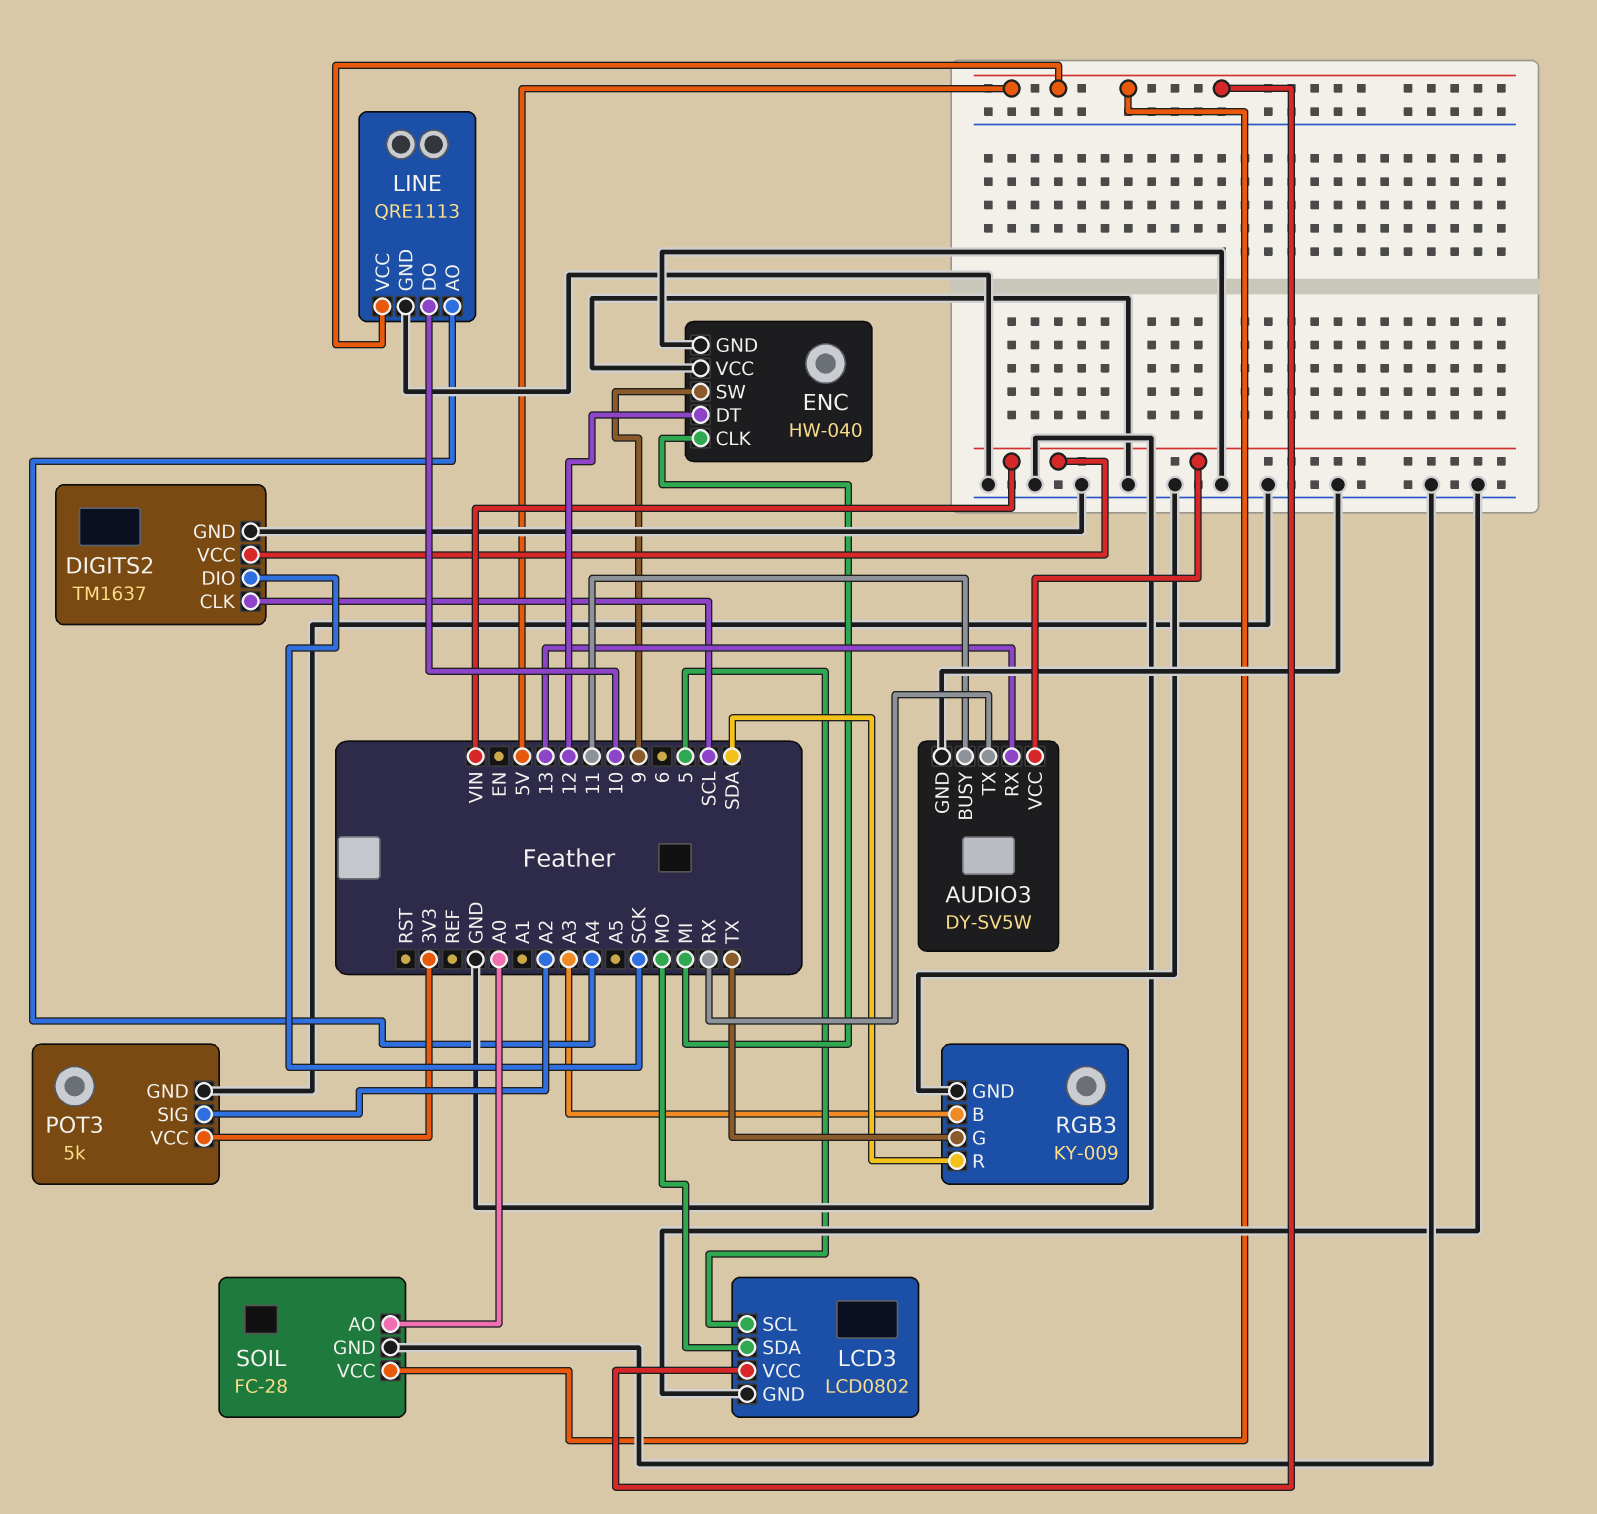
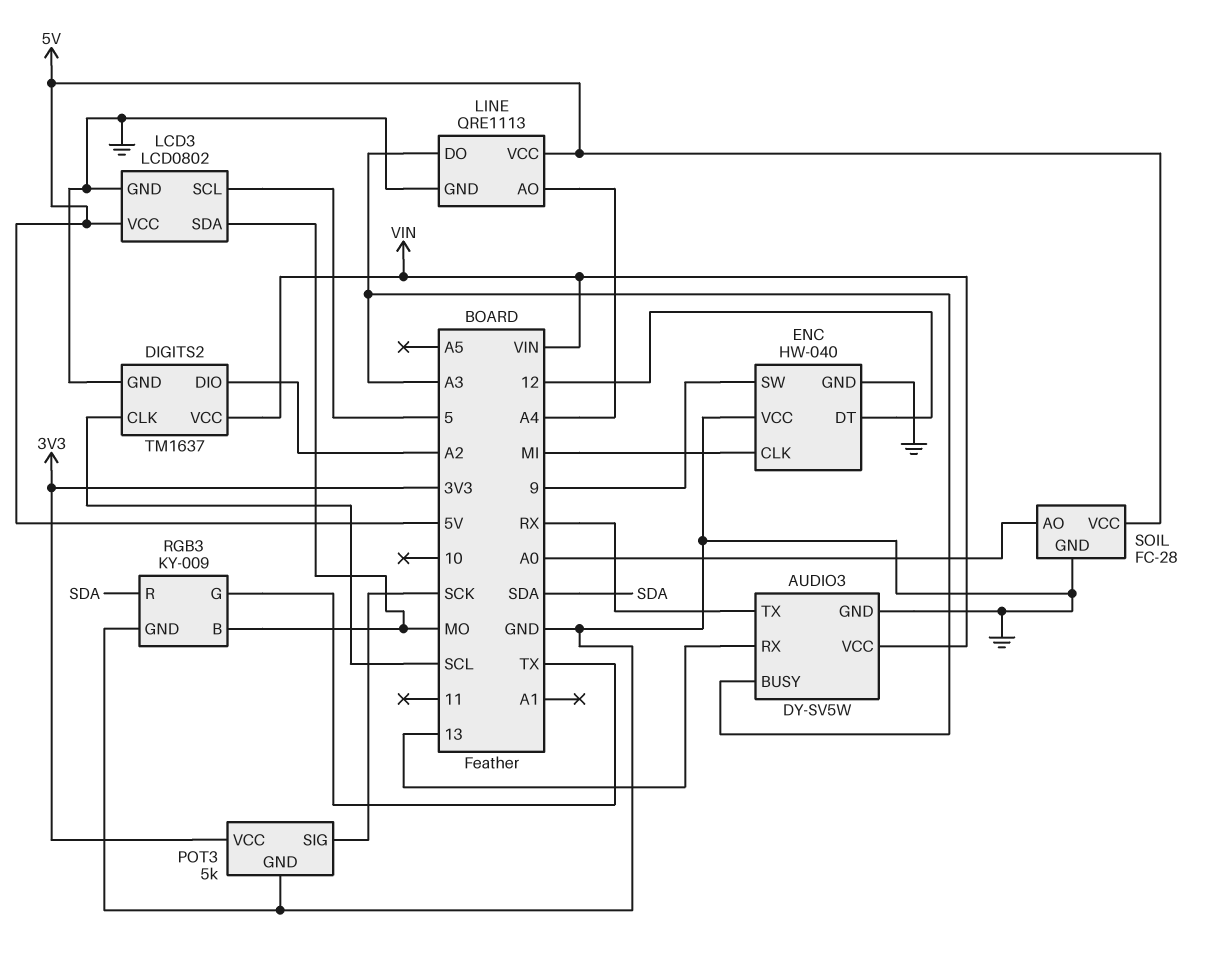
AUDIO3 pin BUSY: 11 -> A3
DIGITS2 pin DIO: SCK -> A2
LINE pin DO: 10 -> A3
POT3 pin SIG: A2 -> SCK
RGB3 pin B: A3 -> MO

